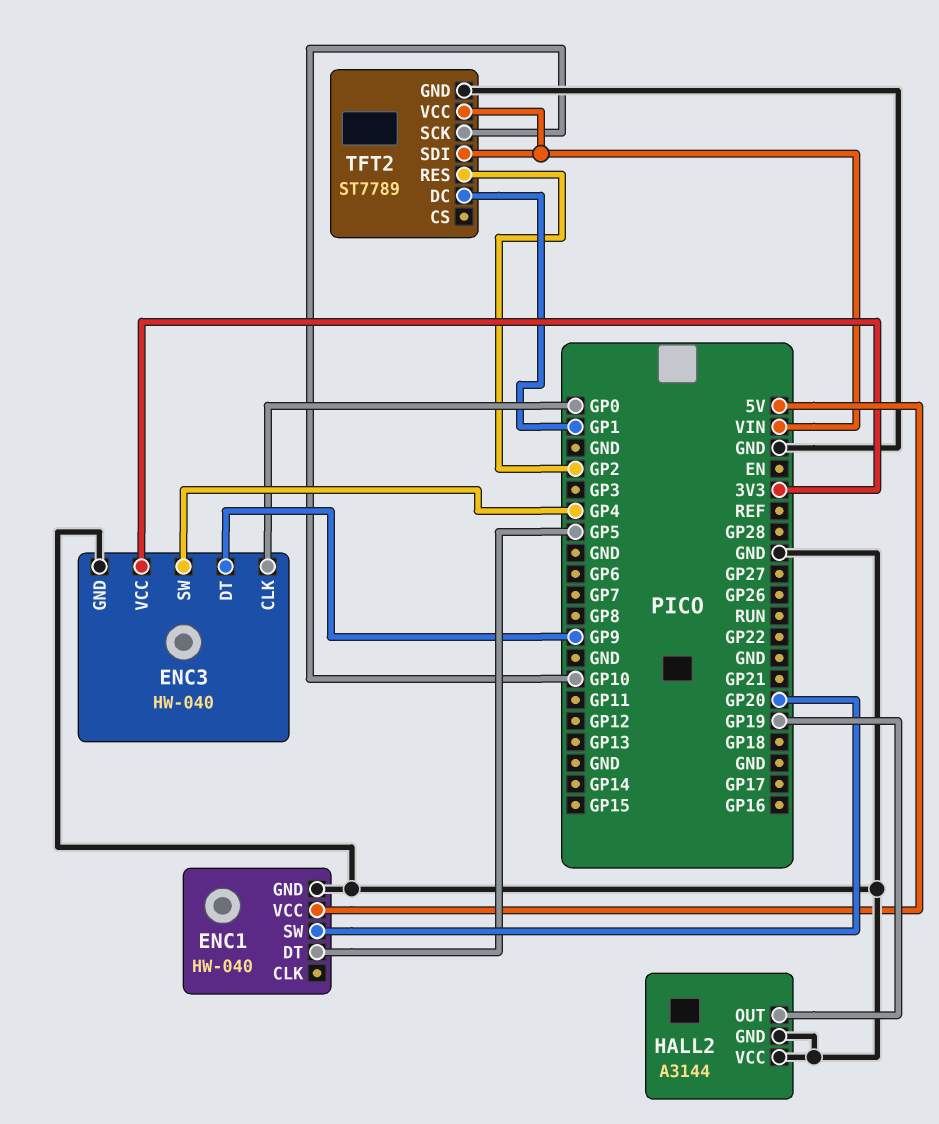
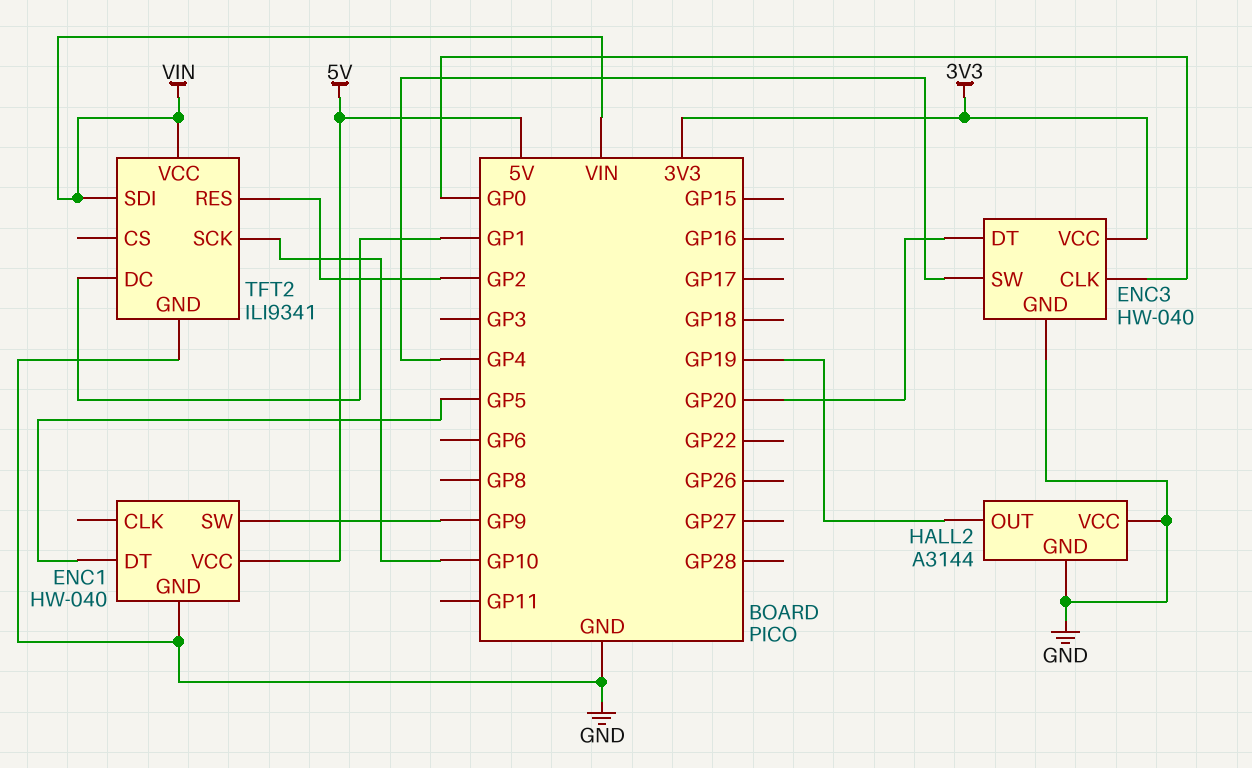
ENC1 pin SW: GP20 -> GP9
ENC3 pin DT: GP9 -> GP20
TFT2: ST7789 -> ILI9341

